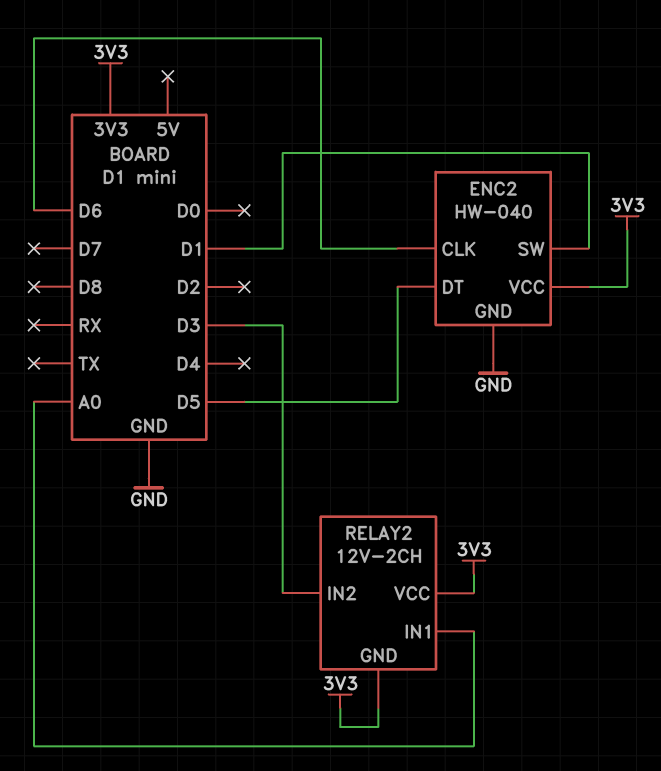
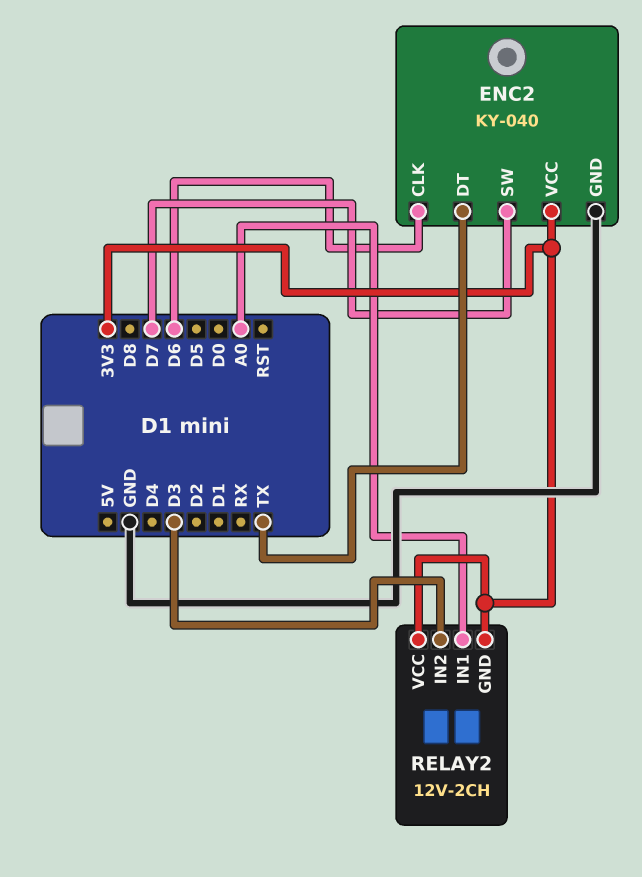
ENC2: HW-040 -> KY-040
ENC2 pin DT: D5 -> TX
ENC2 pin SW: D1 -> D7

